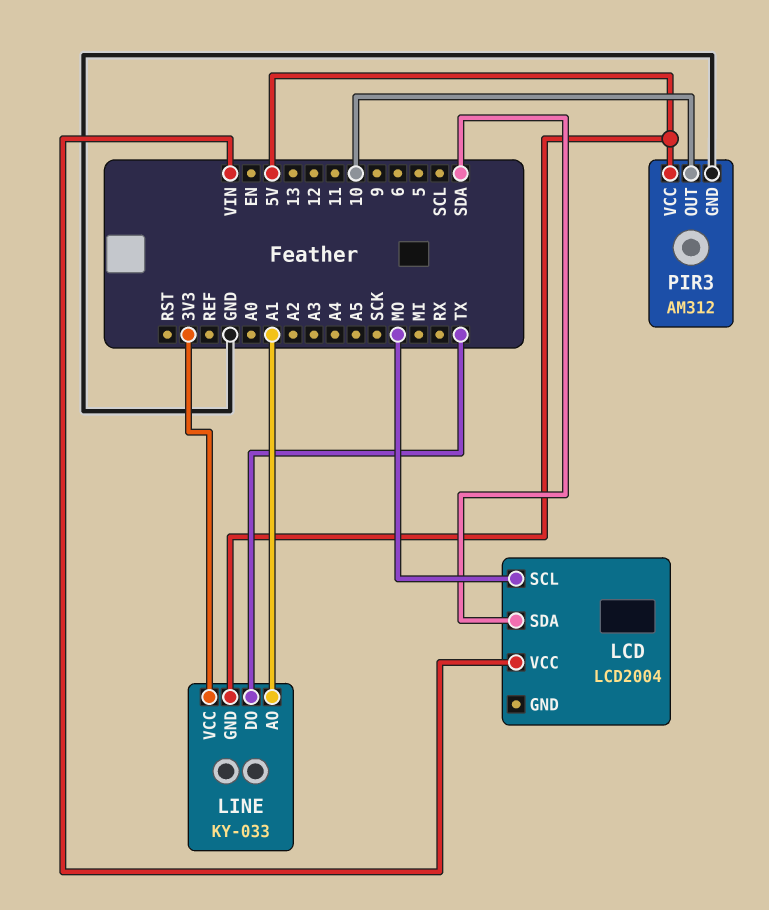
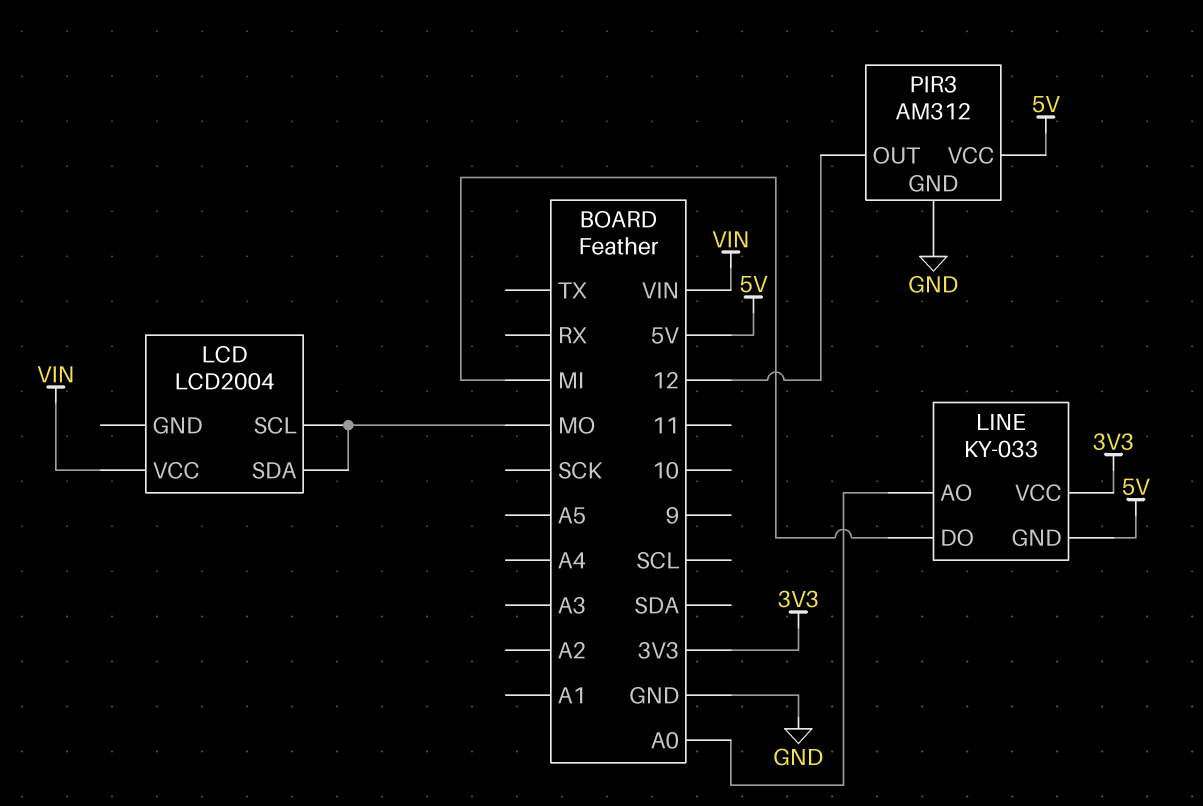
LCD pin SDA: SDA -> MO
LINE pin AO: A1 -> A0
LINE pin DO: TX -> MI
PIR3 pin OUT: 10 -> 12

